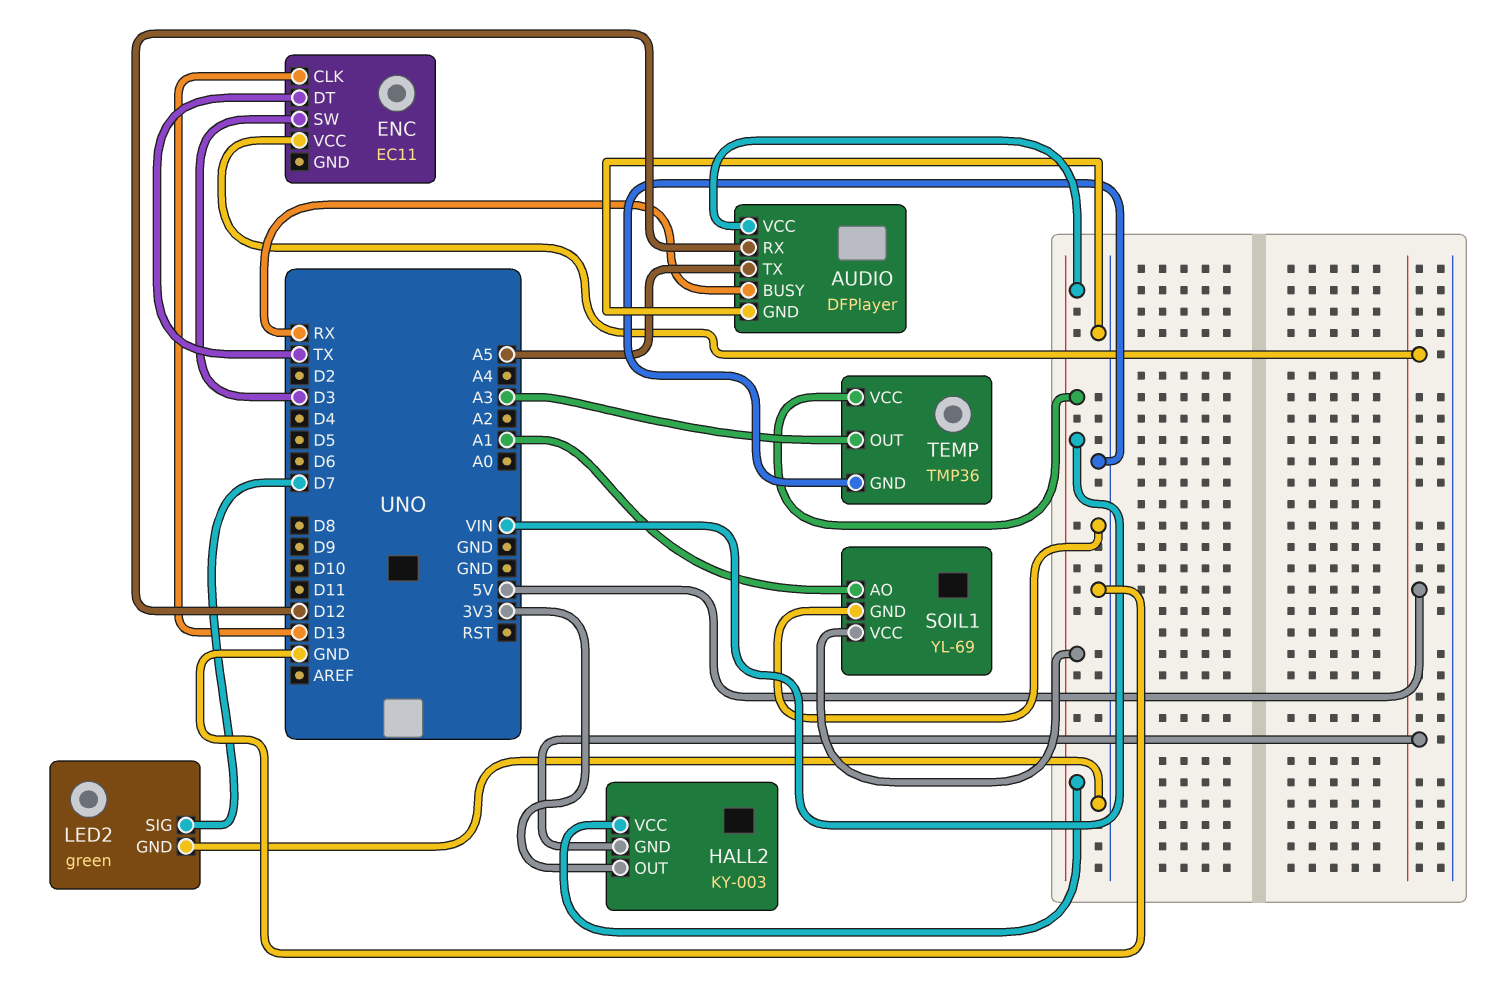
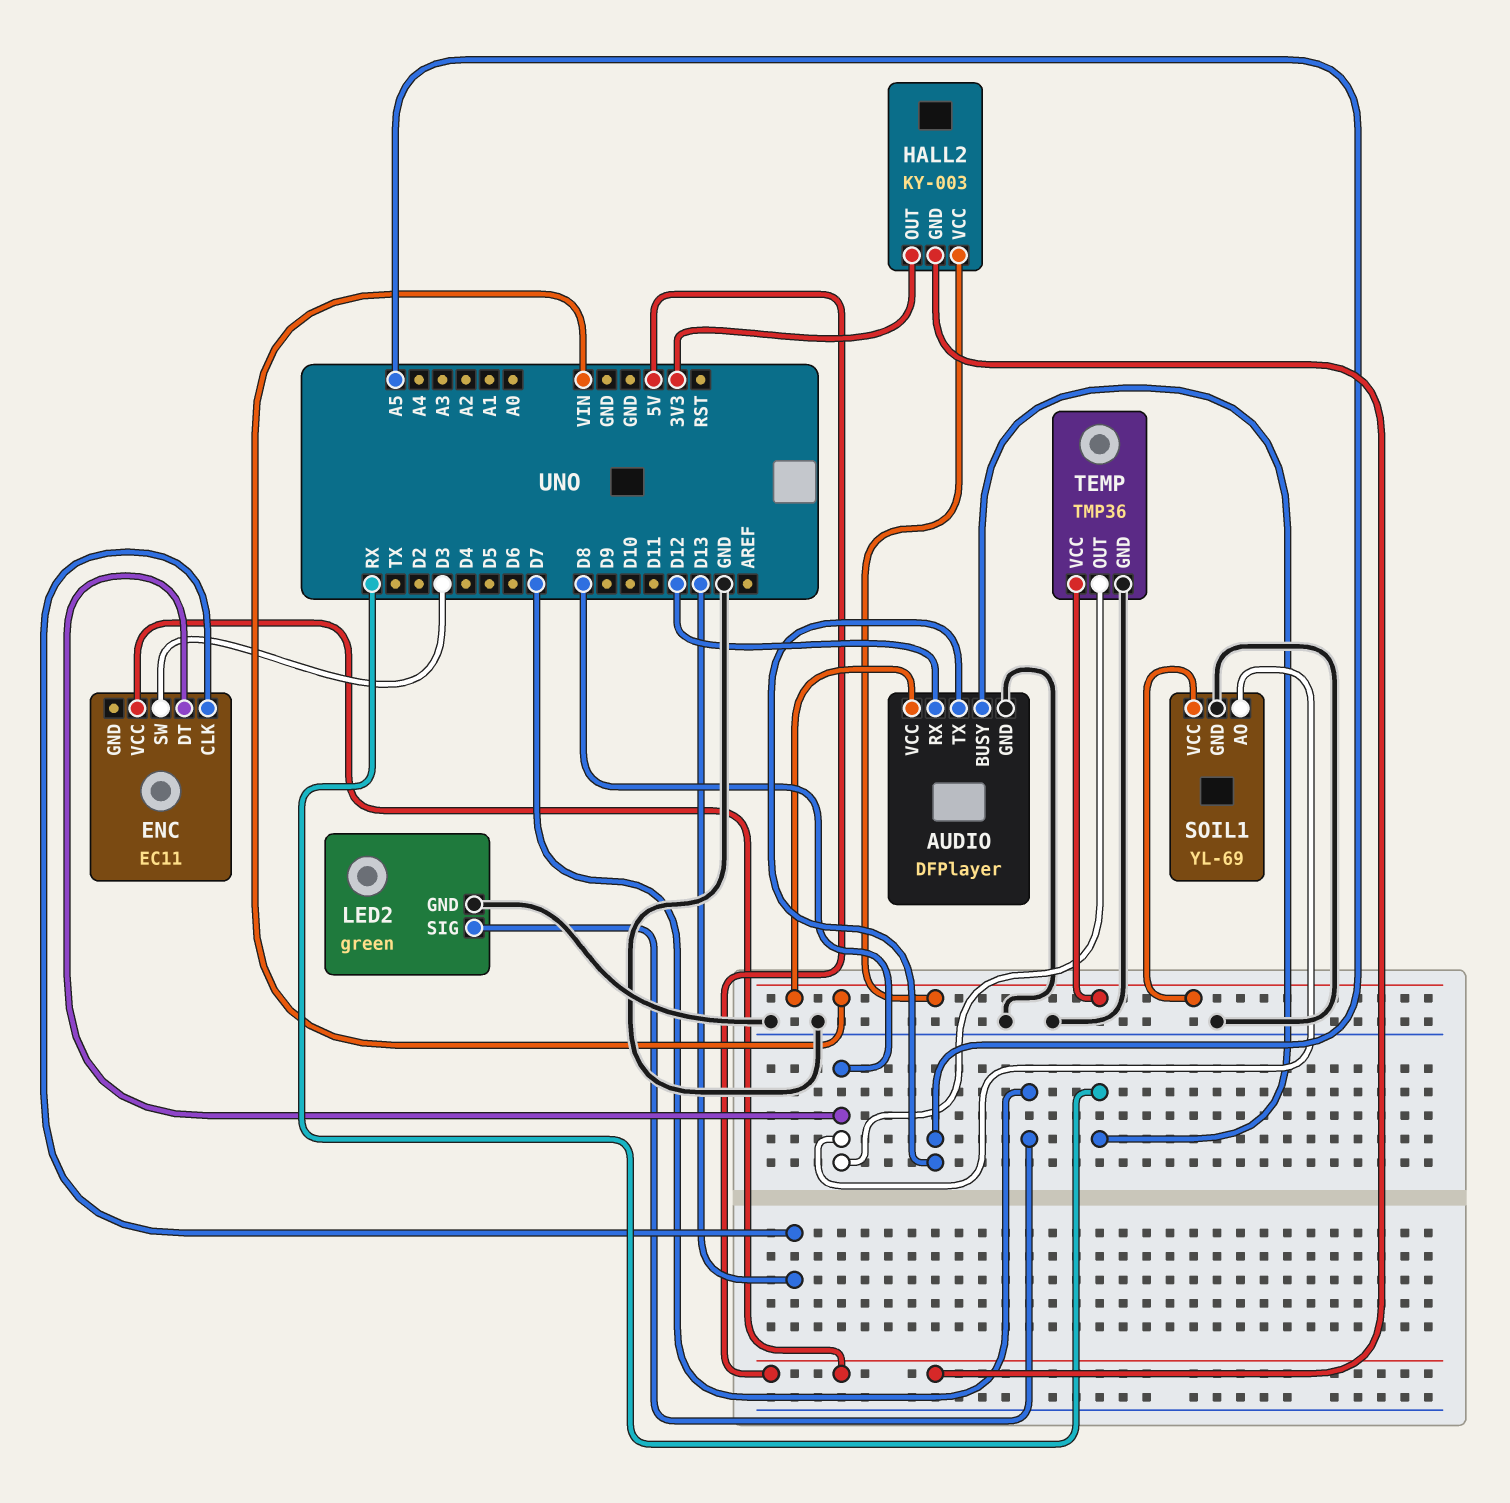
ENC pin DT: TX -> D8
SOIL1 pin AO: A1 -> D8
TEMP pin OUT: A3 -> D8

